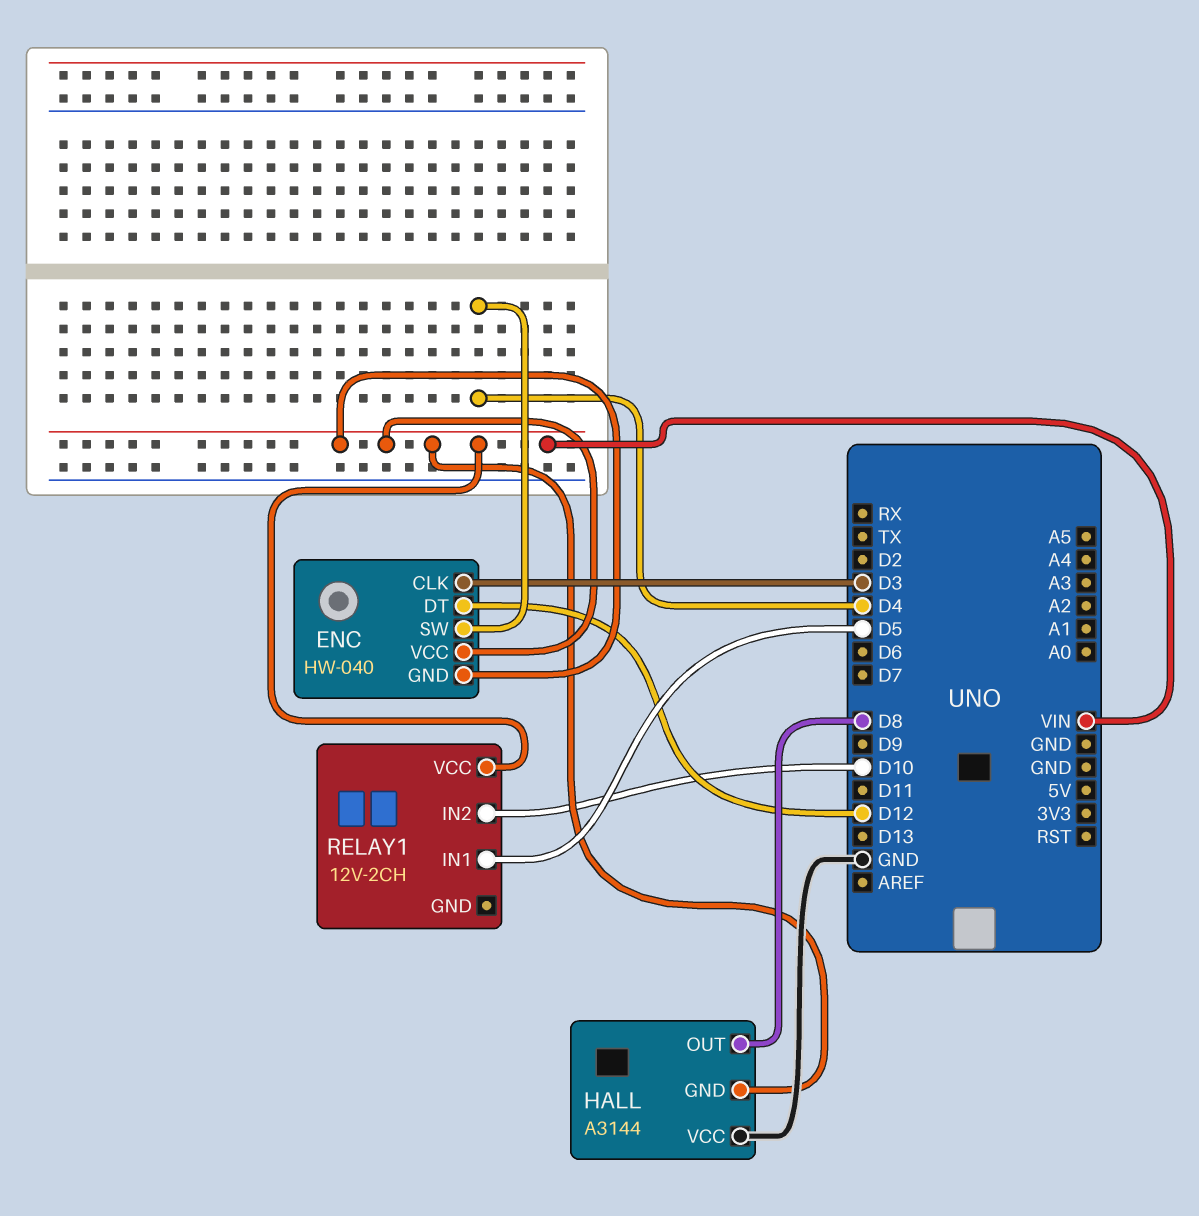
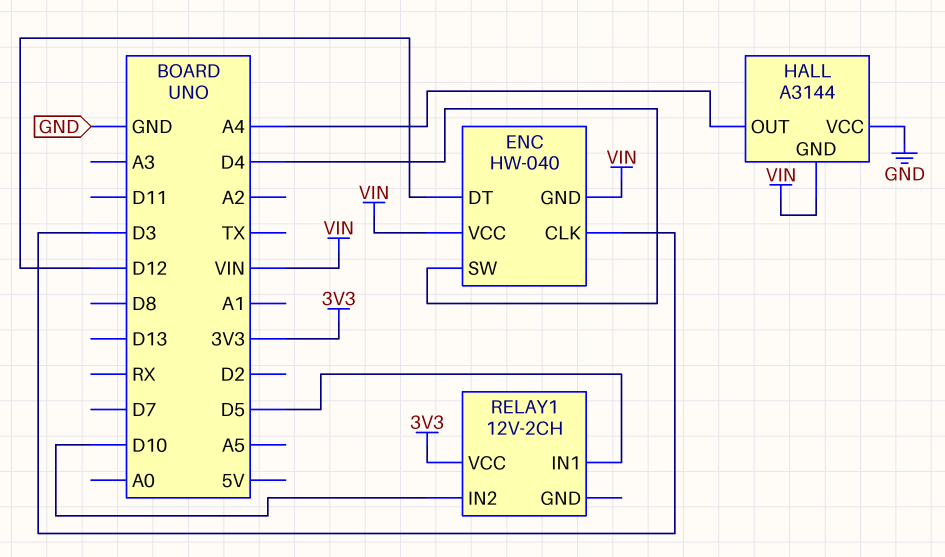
HALL pin OUT: D8 -> A4
RELAY1 pin VCC: VIN -> 3V3

